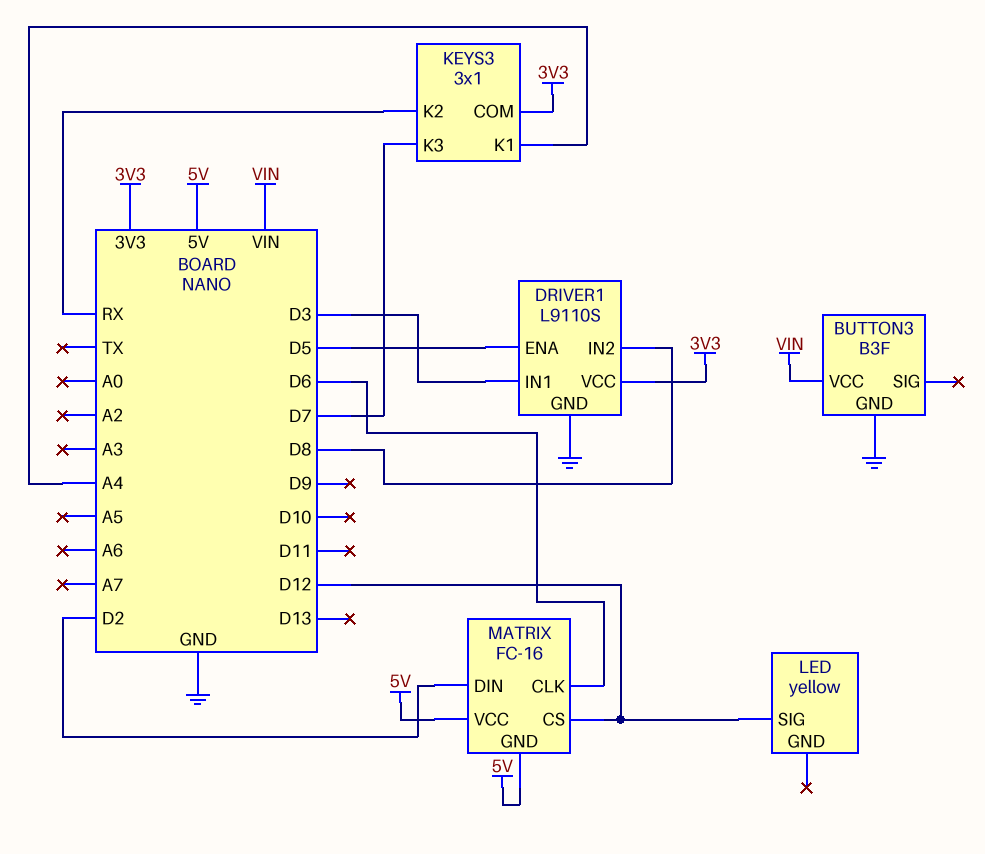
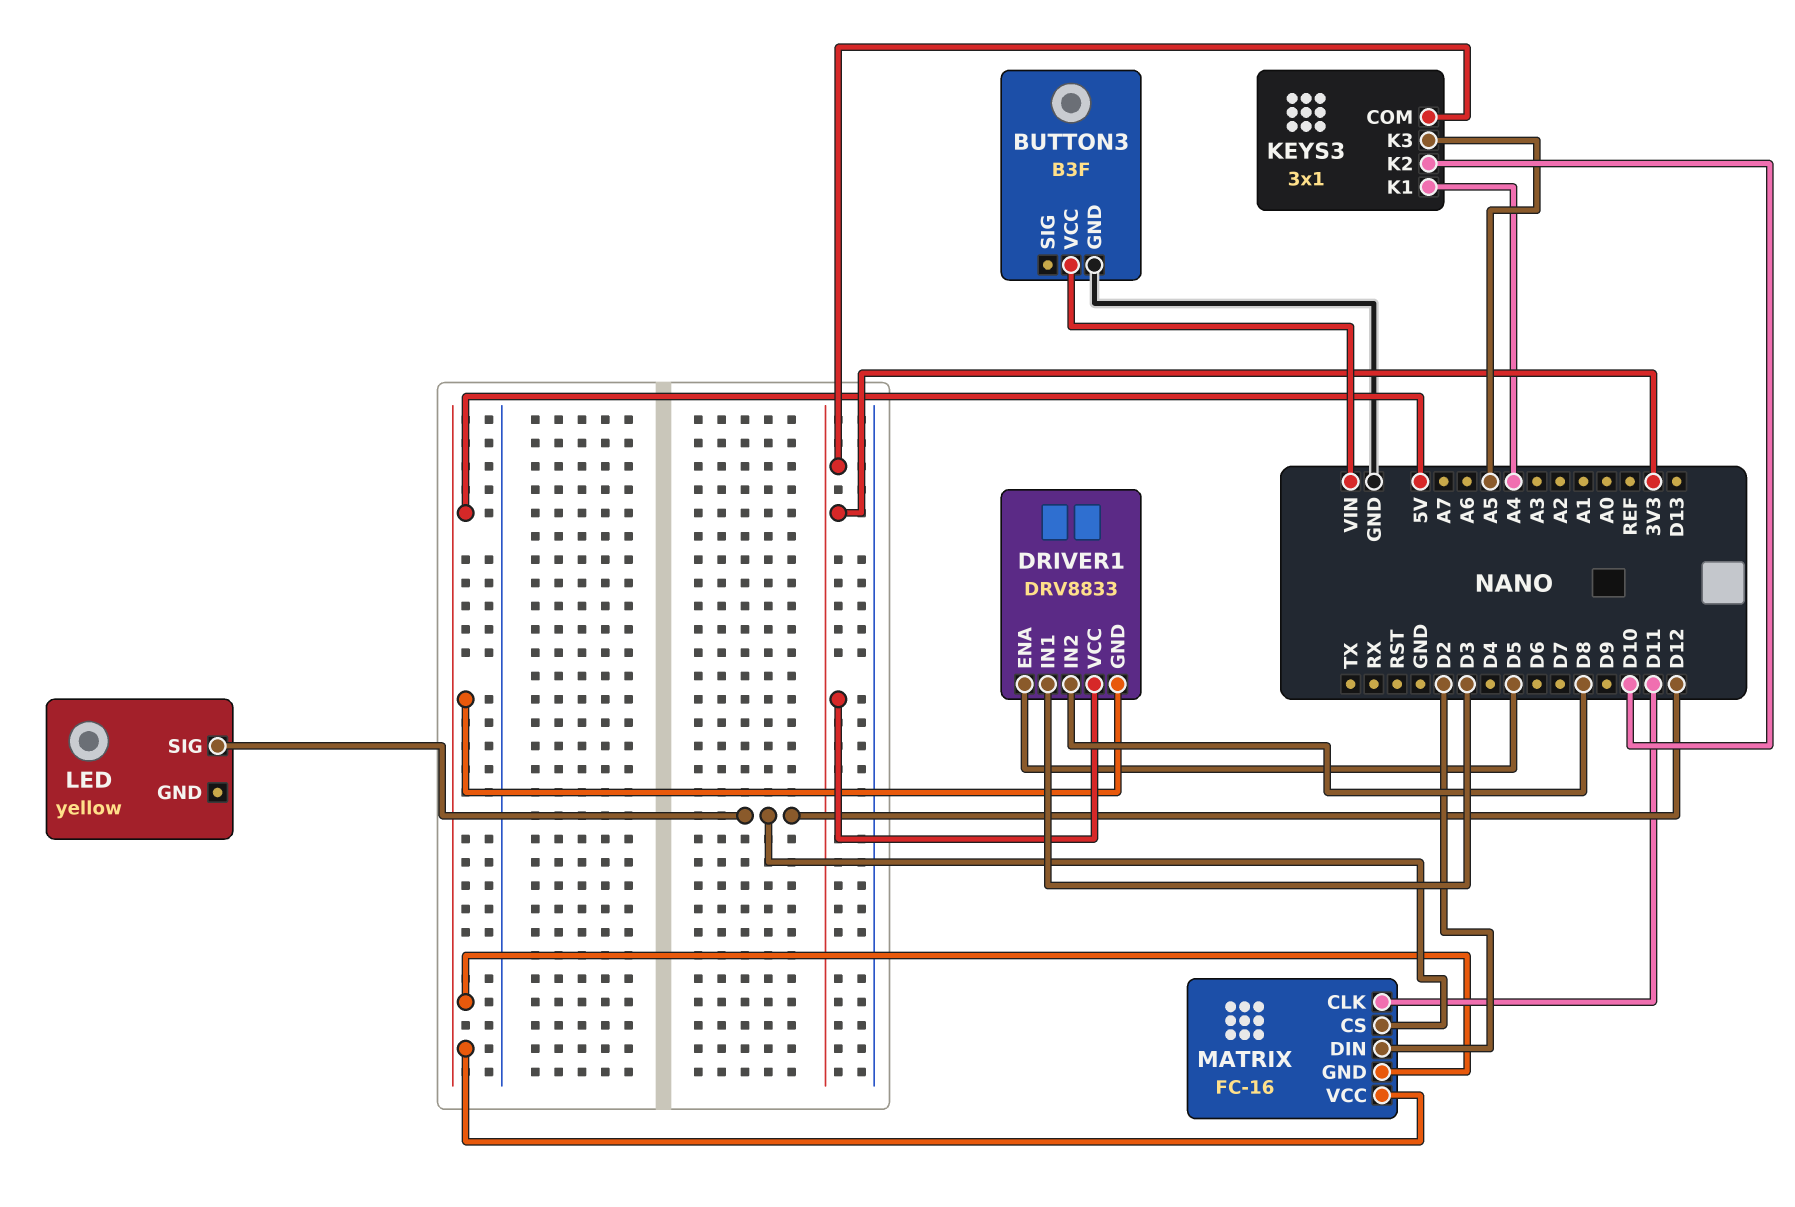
DRIVER1: L9110S -> DRV8833
DRIVER1 pin GND: GND -> 5V
KEYS3 pin K2: RX -> D10
KEYS3 pin K3: D7 -> A5
MATRIX pin CLK: D6 -> D11

